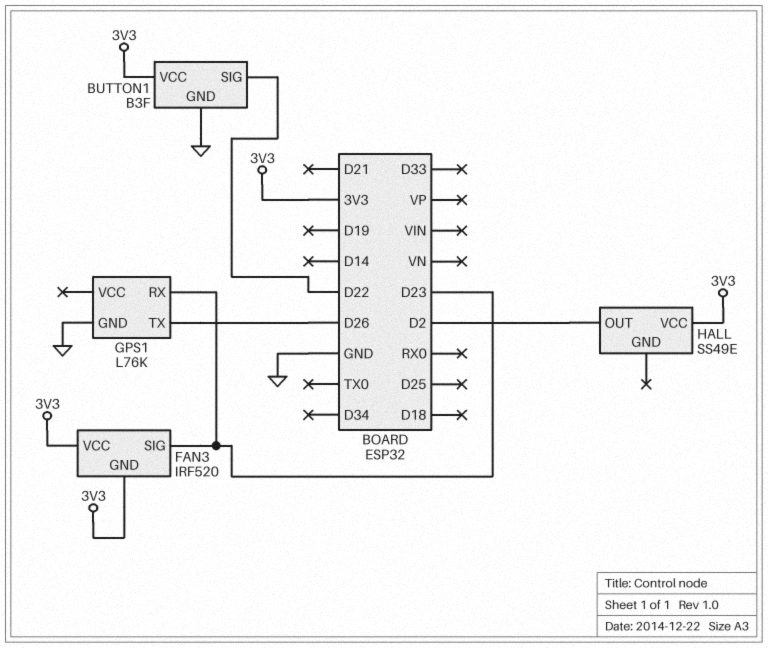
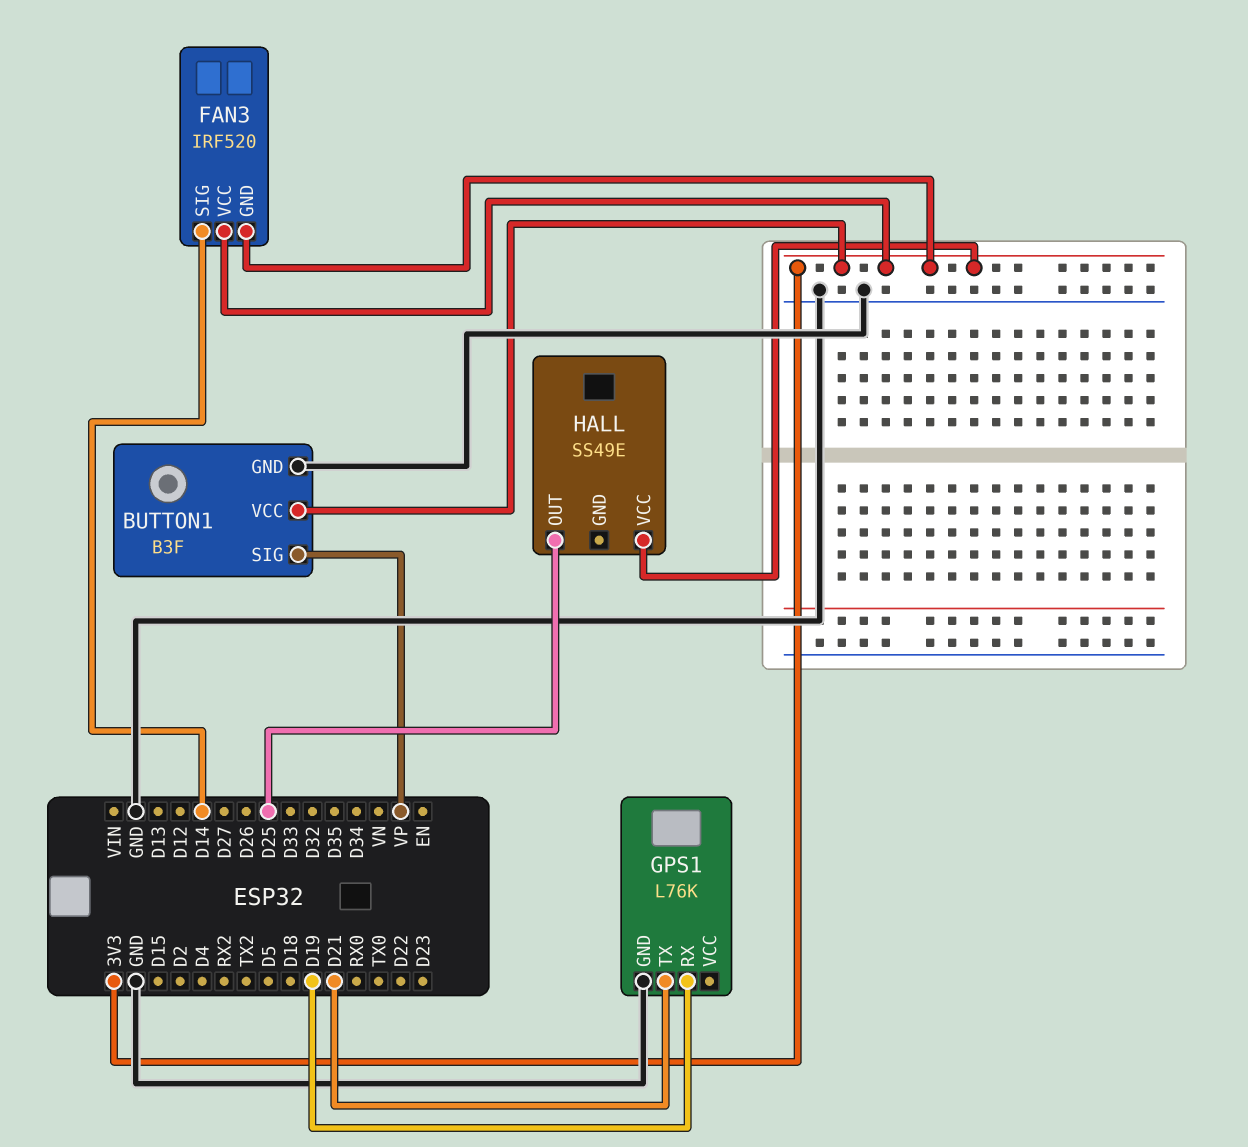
BUTTON1 pin SIG: D22 -> VP
FAN3 pin SIG: D23 -> D14
GPS1 pin RX: D23 -> D19
GPS1 pin TX: D26 -> D21
HALL pin OUT: D2 -> D25

